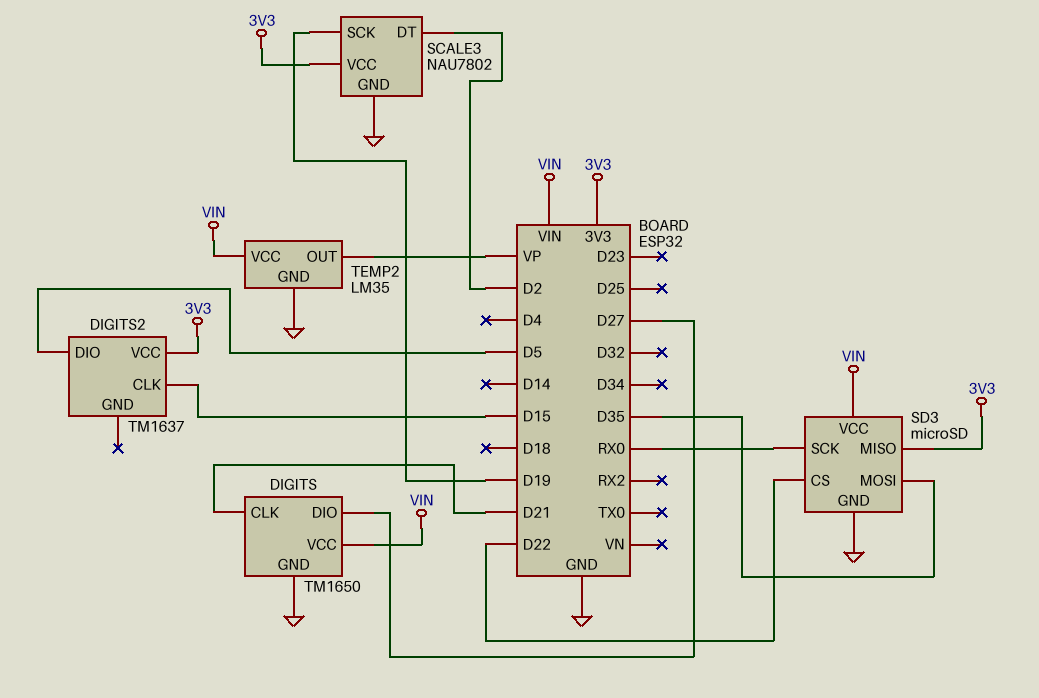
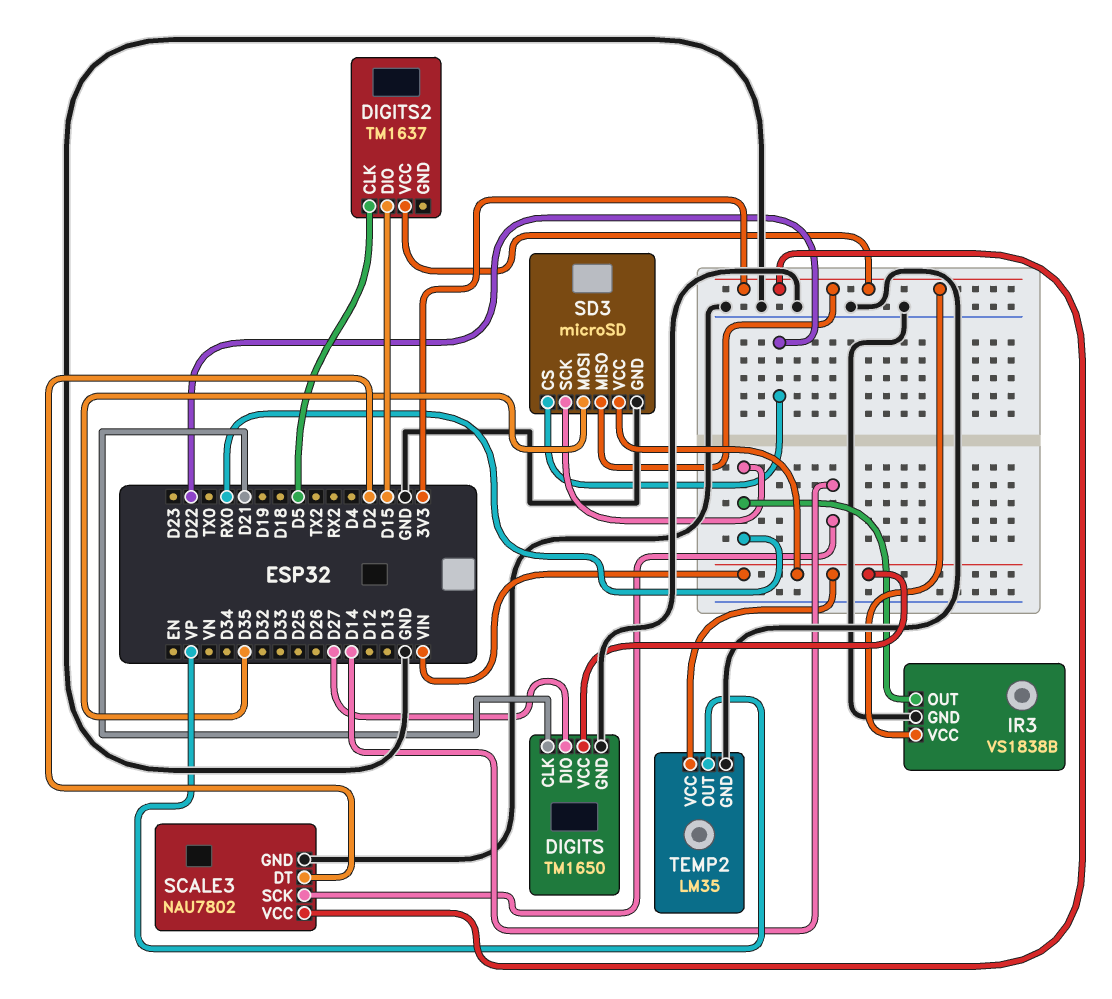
DIGITS2 pin CLK: D15 -> D5
DIGITS2 pin DIO: D5 -> D15
IR3: none -> VS1838B
IR3 pin GND: none -> GND
IR3 pin OUT: none -> RX0
IR3 pin VCC: none -> 3V3
SCALE3 pin SCK: D19 -> D14

